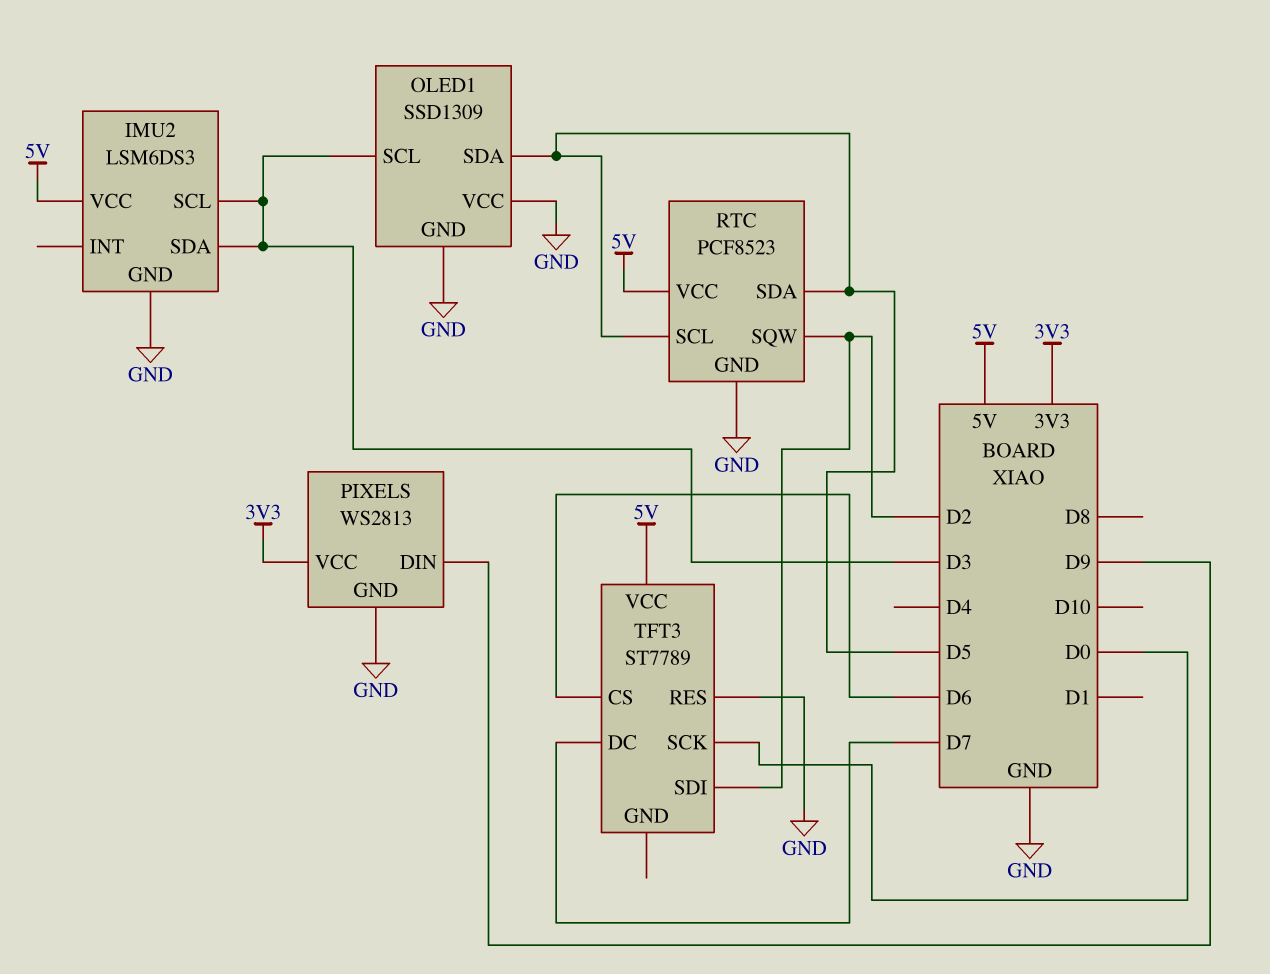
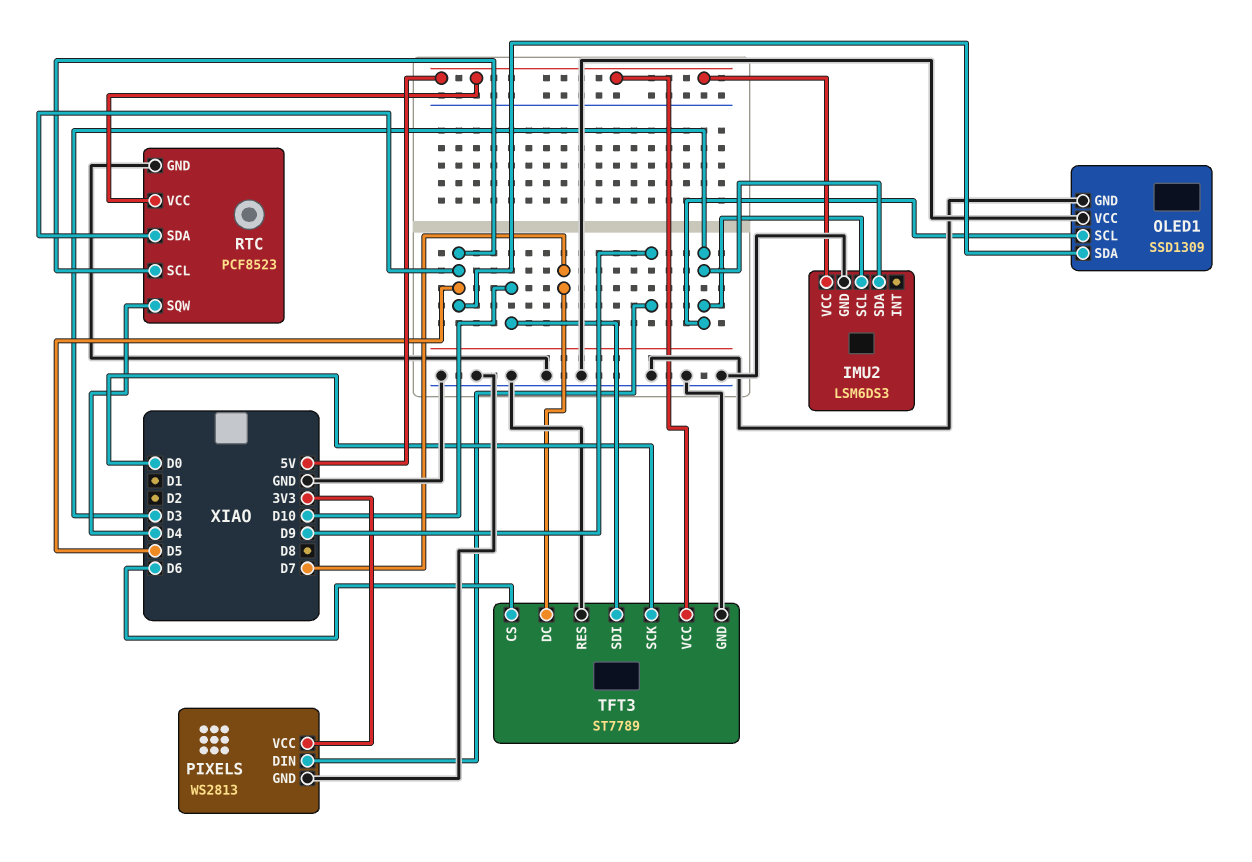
RTC pin SQW: D2 -> D4
TFT3 pin GND: none -> GND
TFT3 pin SDI: D2 -> D10

